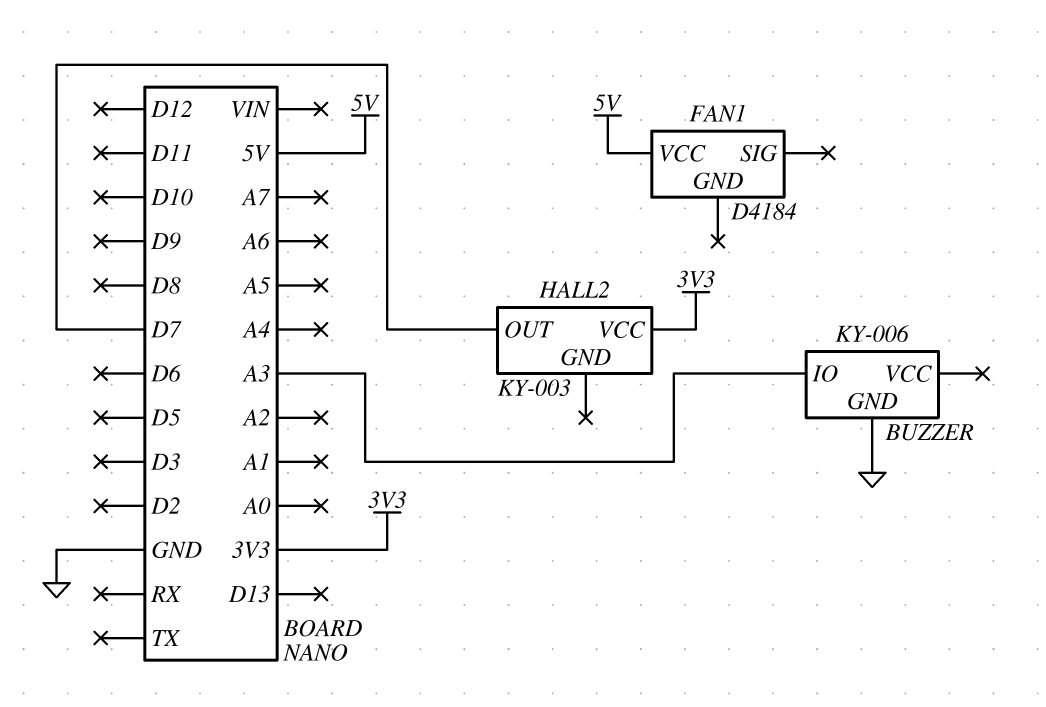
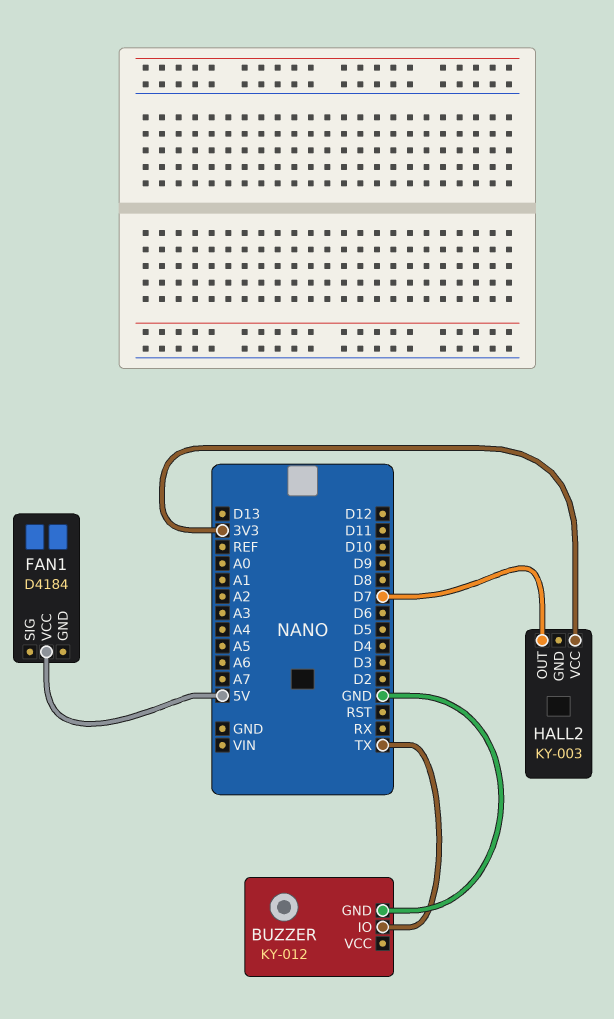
BUZZER: KY-006 -> KY-012
BUZZER pin IO: A3 -> TX

